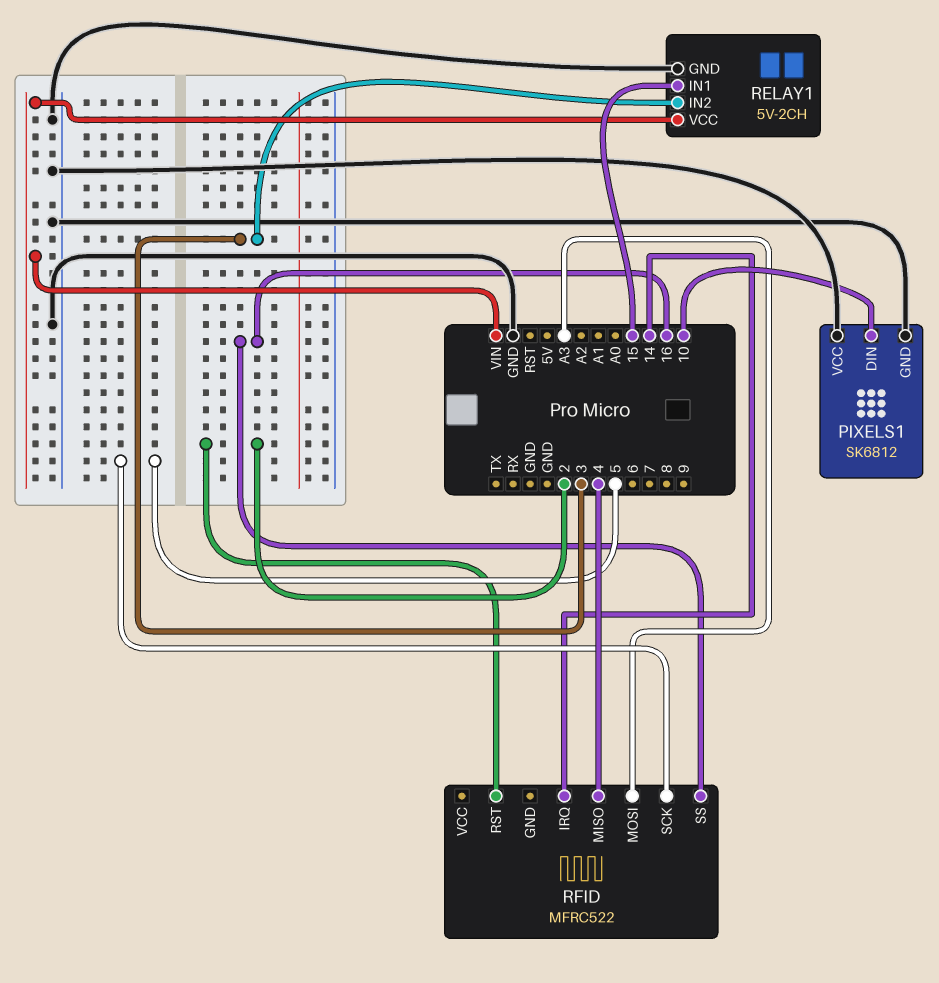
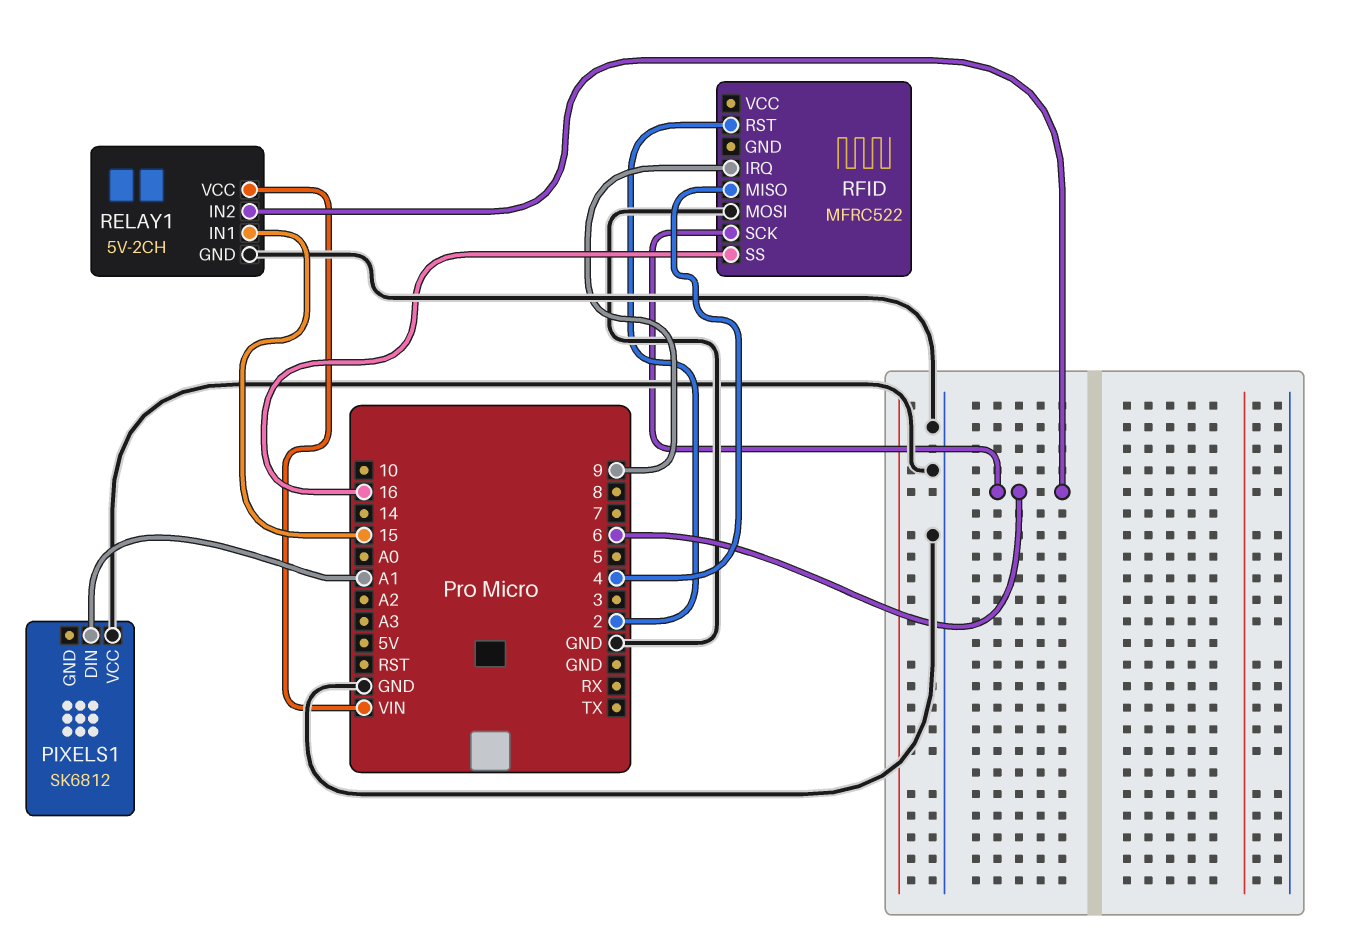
PIXELS1 pin DIN: 10 -> A1
PIXELS1 pin GND: GND -> none
RELAY1 pin IN2: 3 -> 6
RFID pin IRQ: 14 -> 9
RFID pin MOSI: A3 -> GND
RFID pin SCK: 5 -> 6

